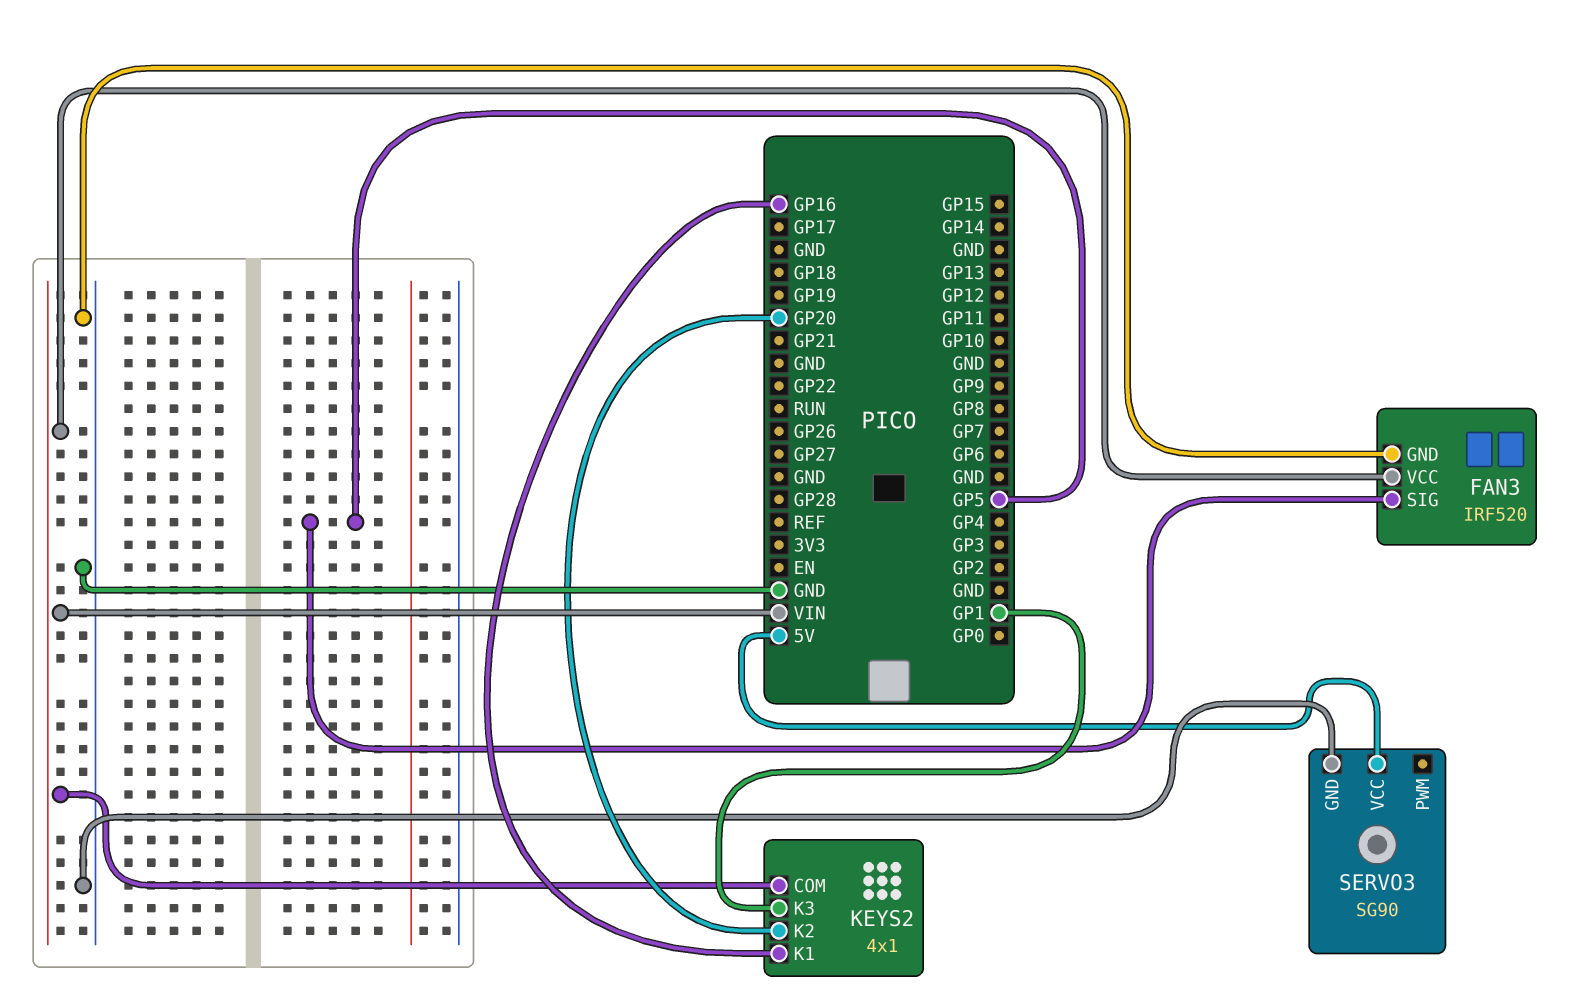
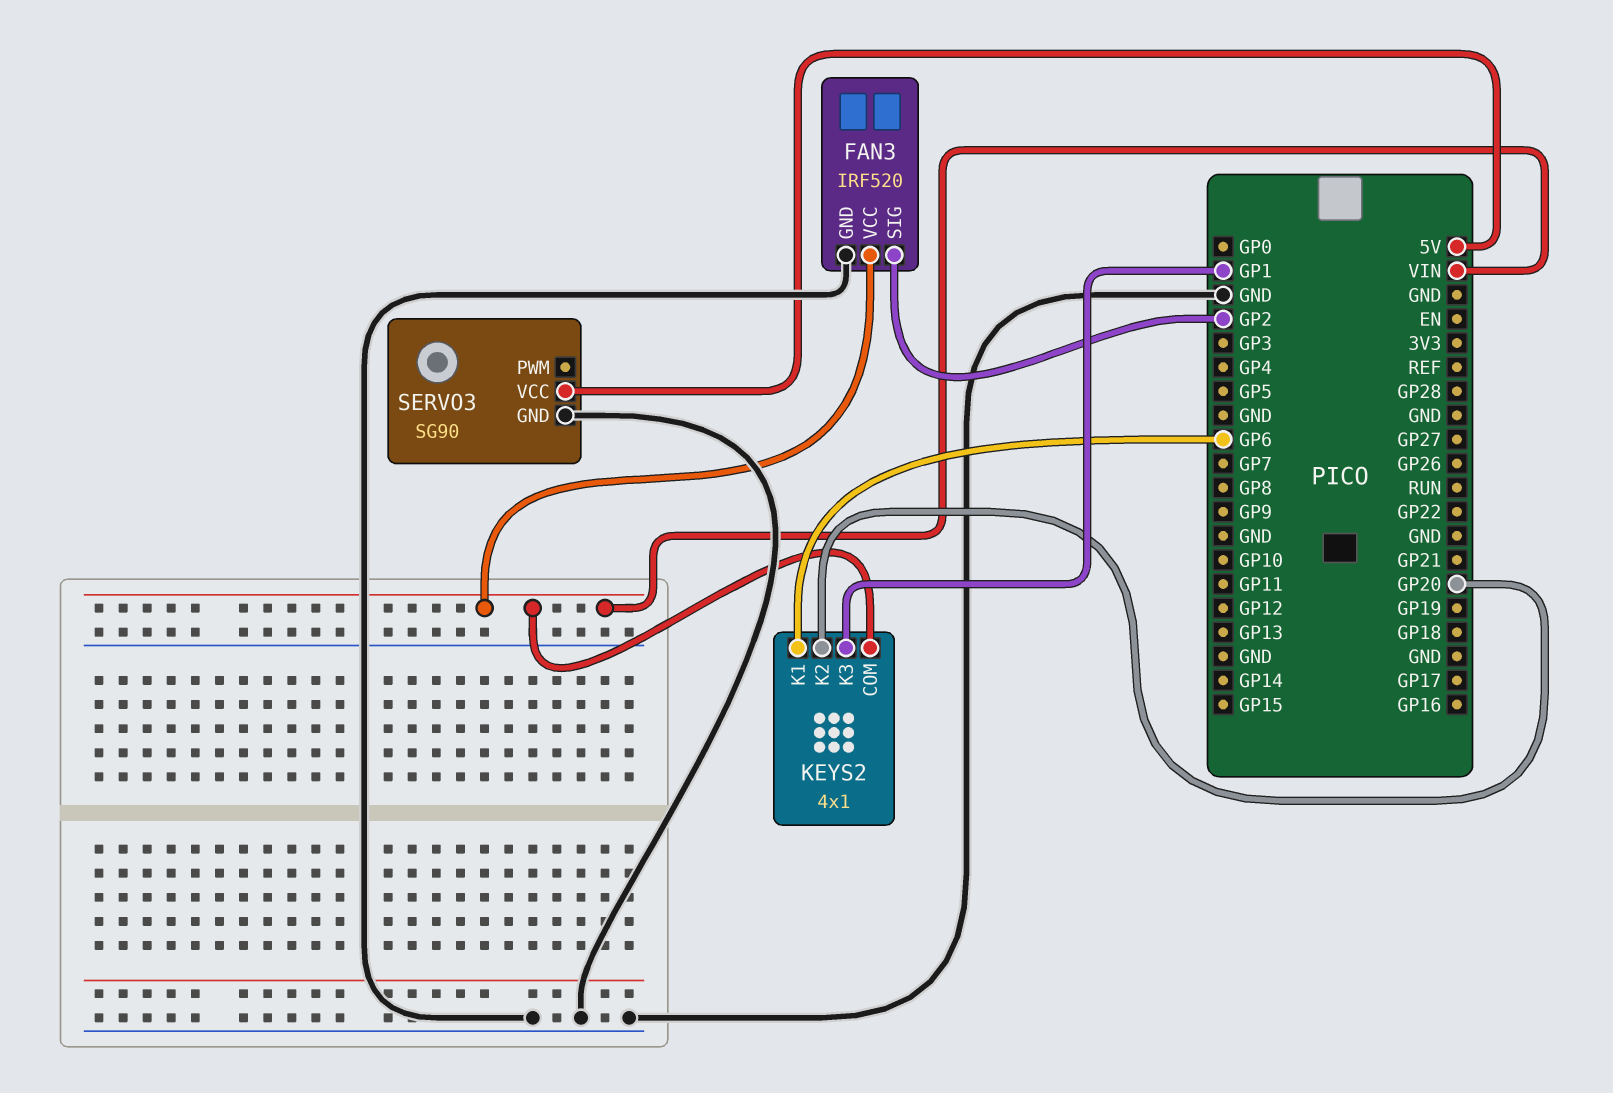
FAN3 pin SIG: GP5 -> GP2
KEYS2 pin K1: GP16 -> GP6

